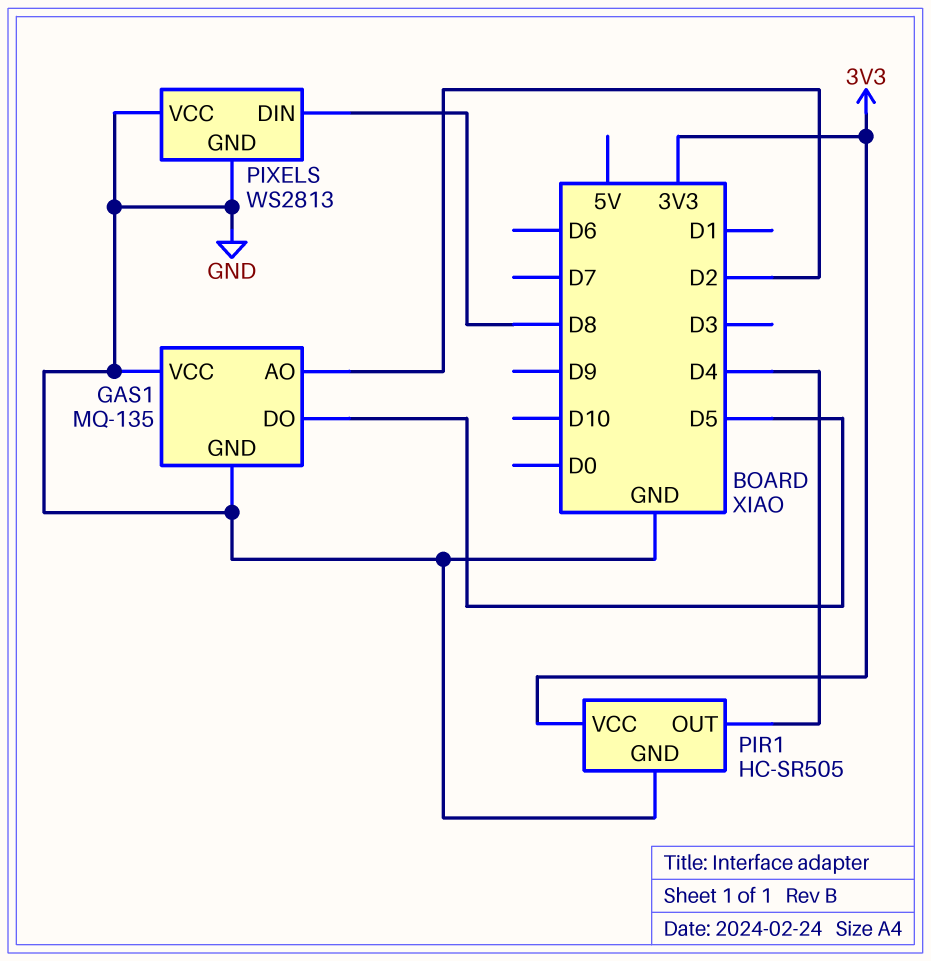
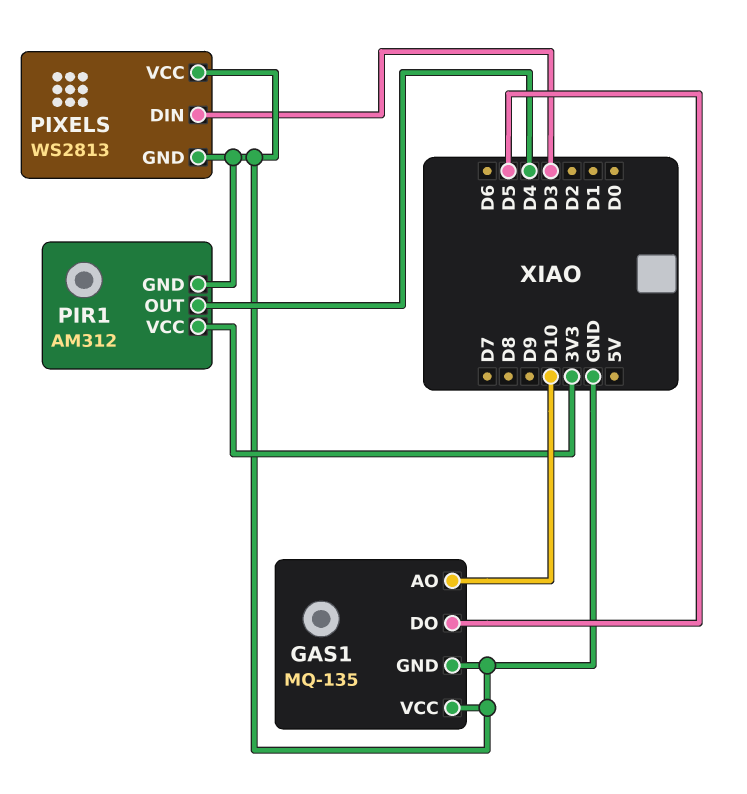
GAS1 pin AO: D2 -> D10
PIR1: HC-SR505 -> AM312
PIXELS pin DIN: D8 -> D3

